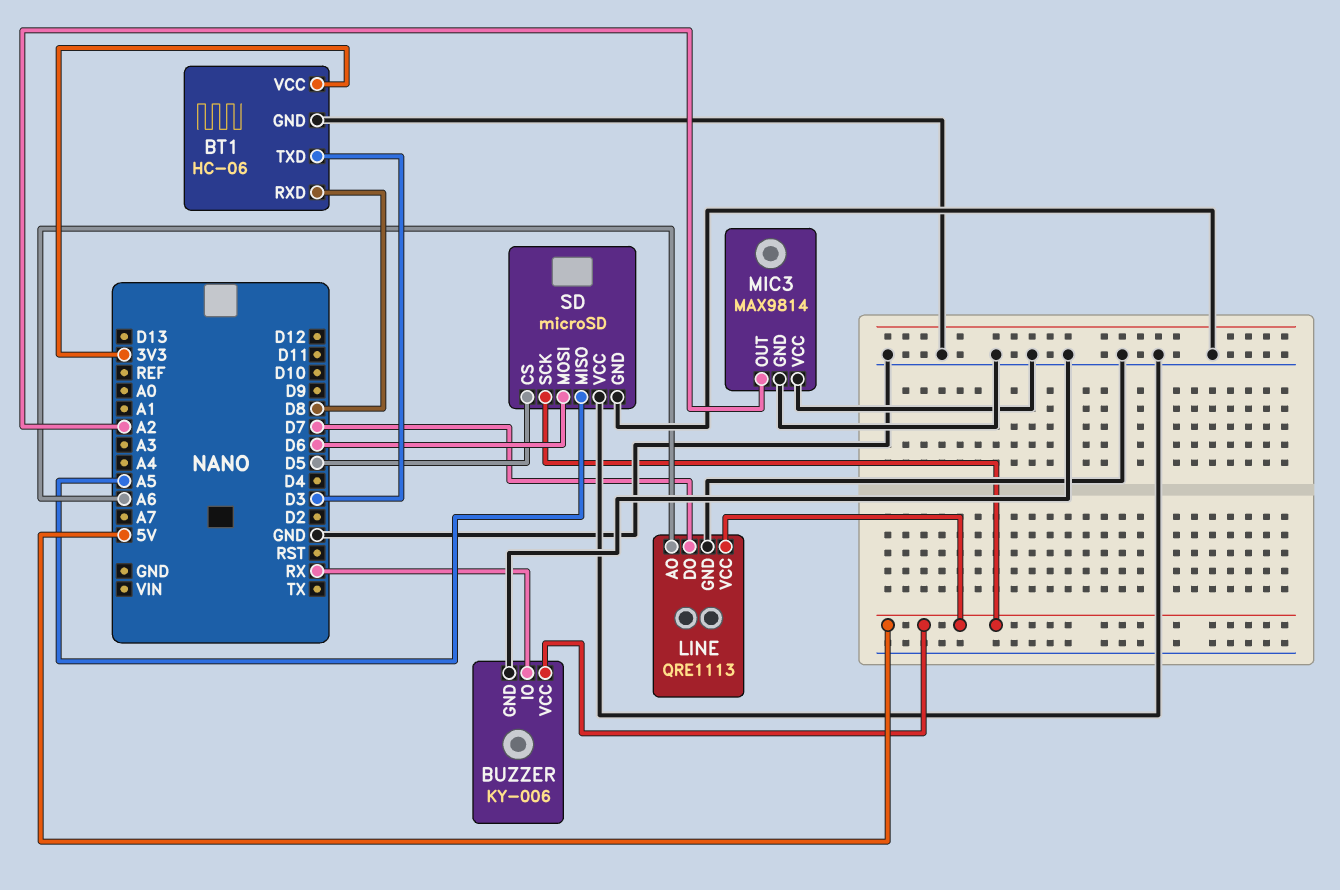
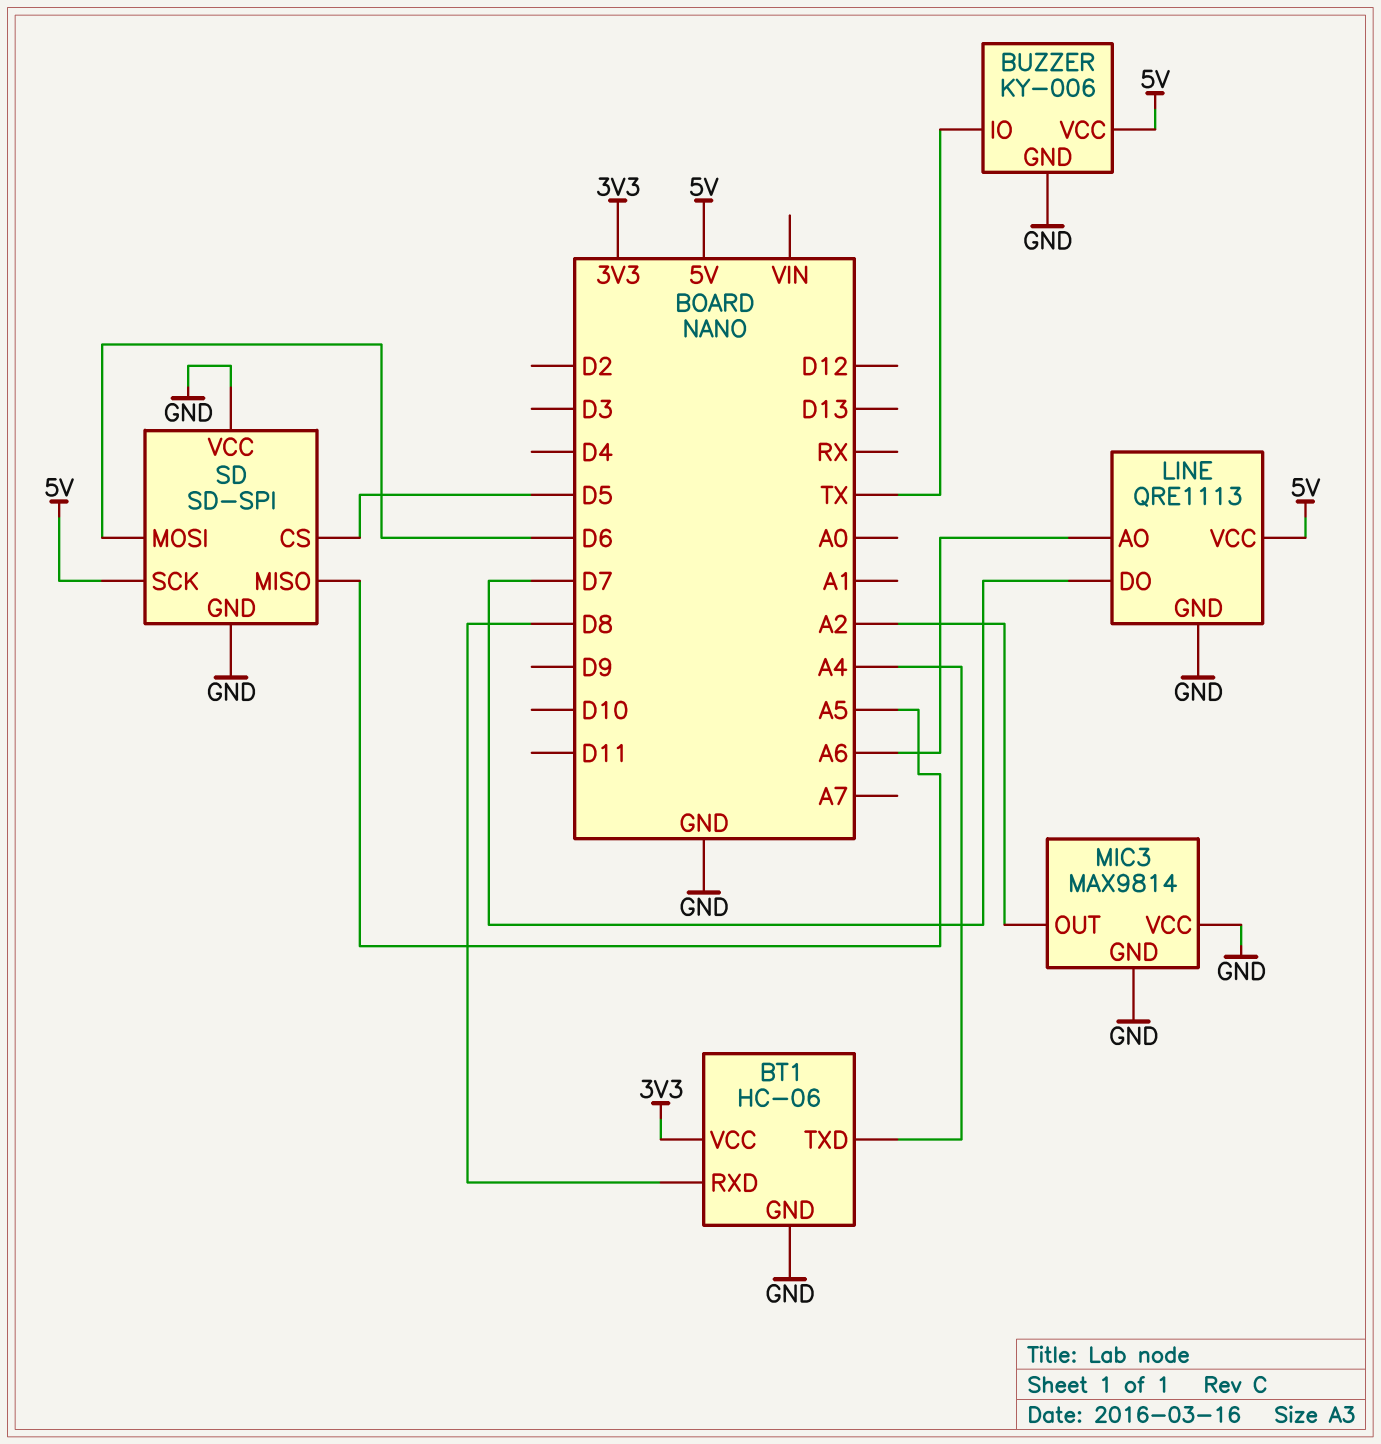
BT1 pin TXD: D3 -> A4
BUZZER pin IO: RX -> TX
SD: microSD -> SD-SPI

